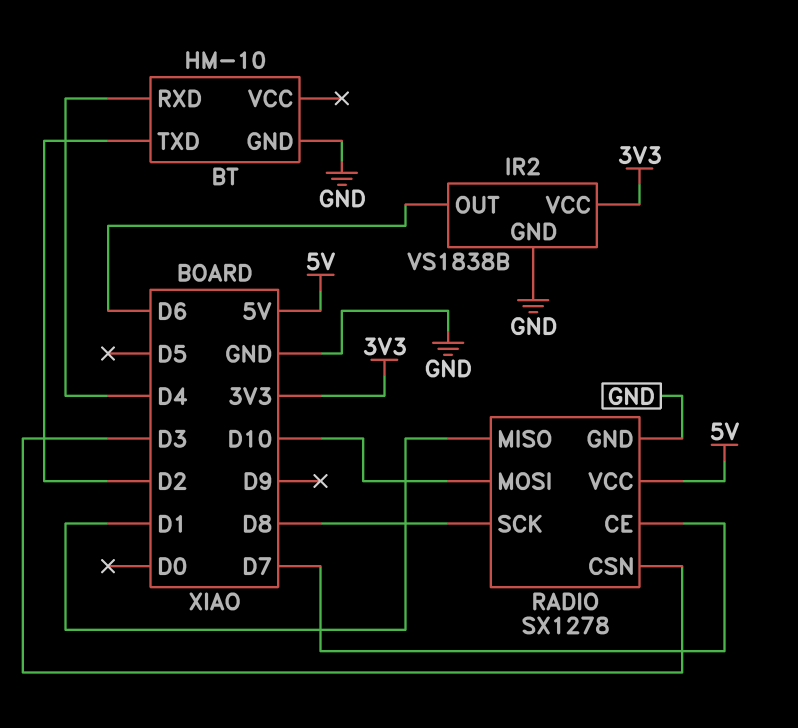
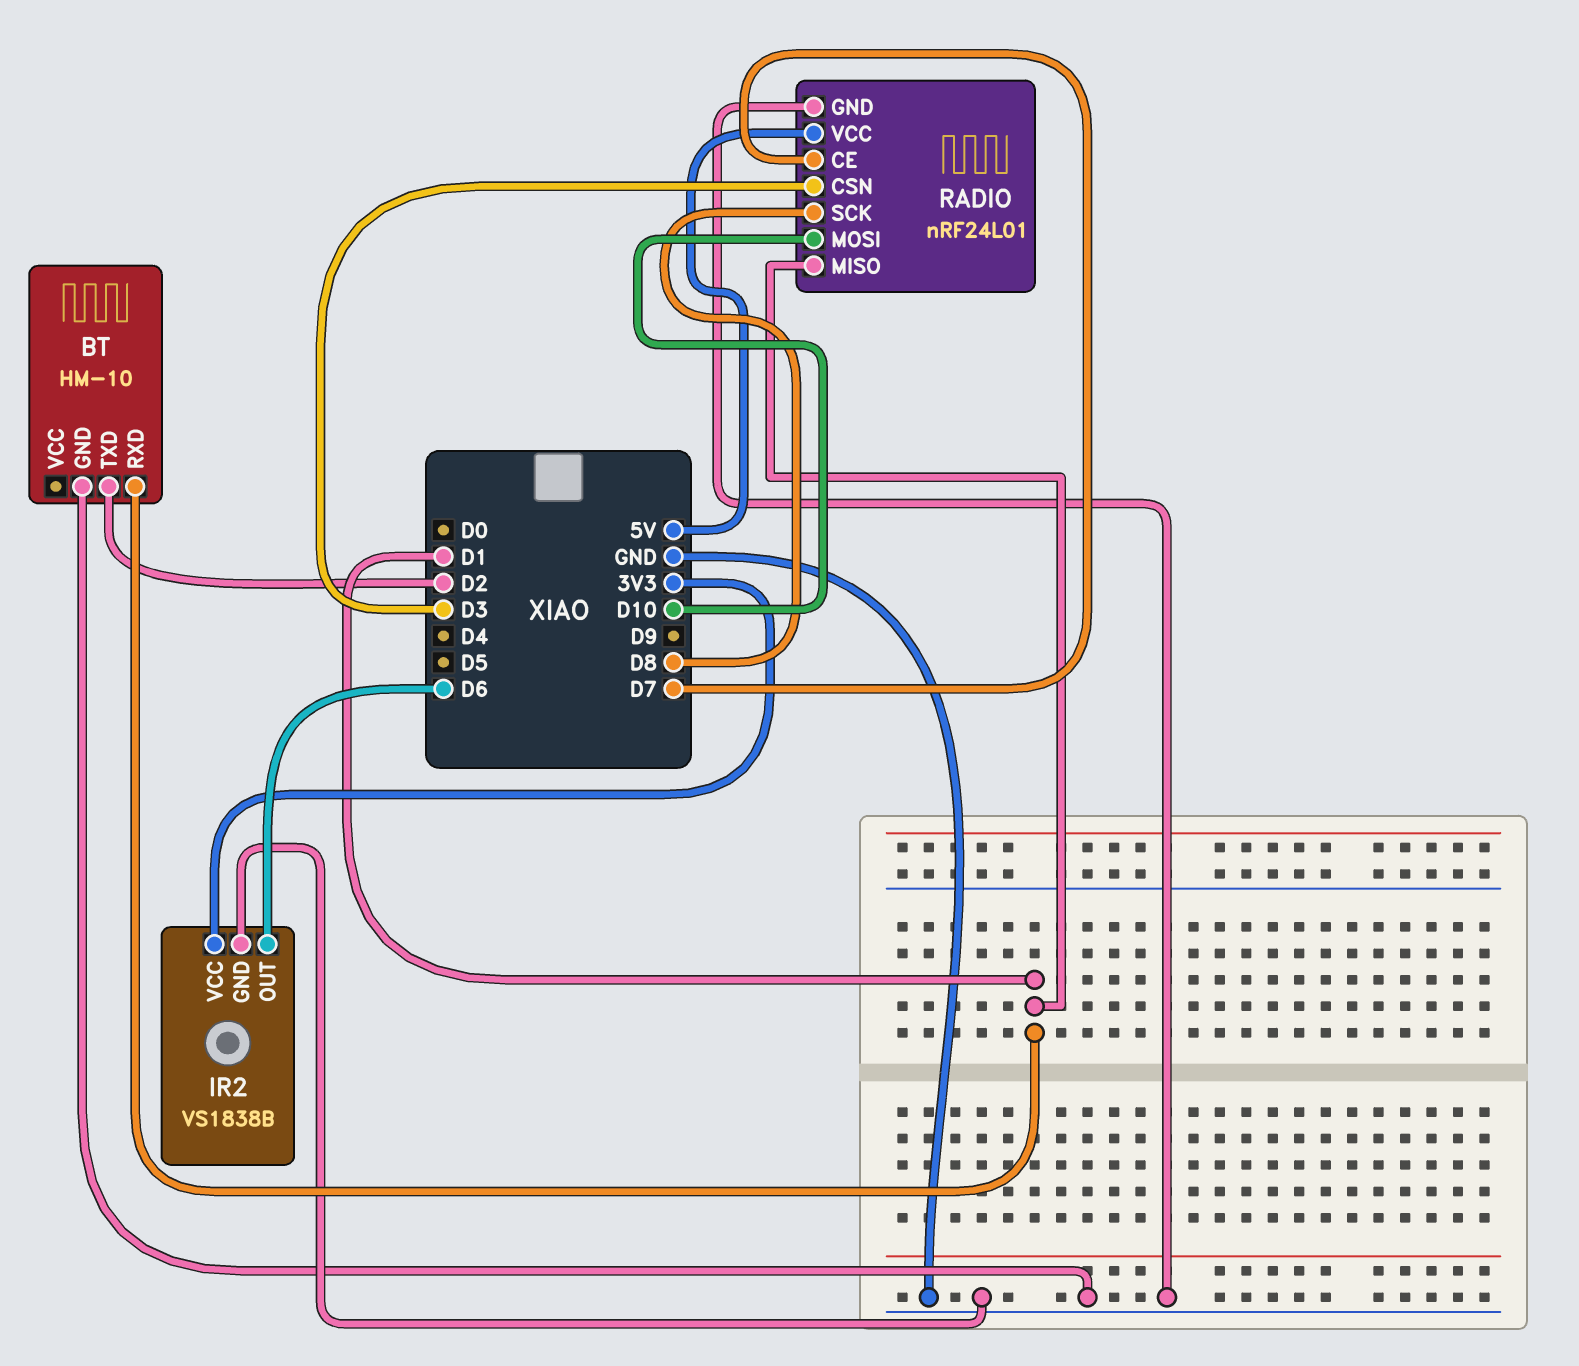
BT pin RXD: D4 -> D1
RADIO: SX1278 -> nRF24L01

